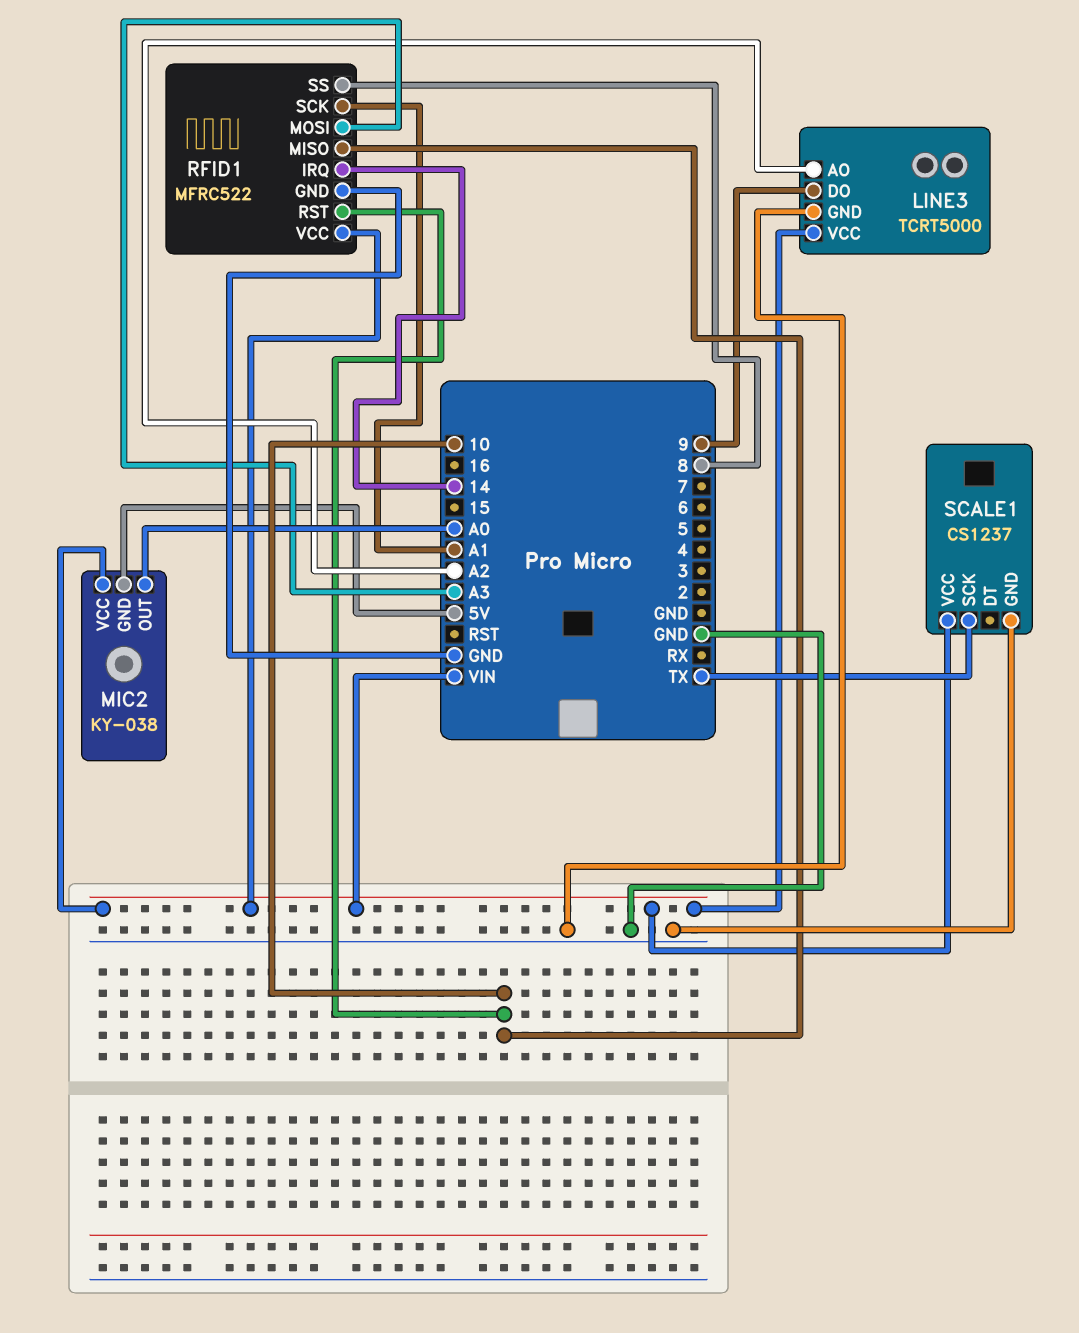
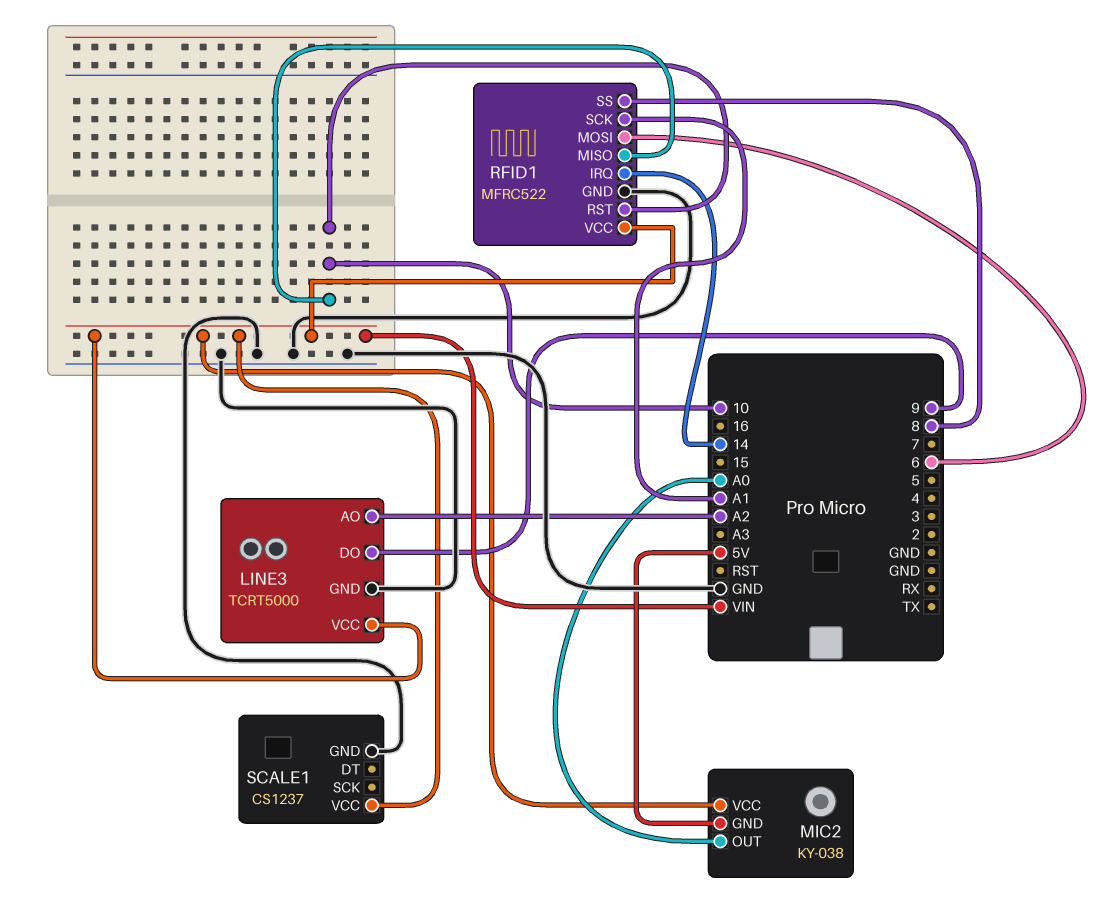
RFID1 pin MOSI: A3 -> 6
SCALE1 pin SCK: TX -> none

